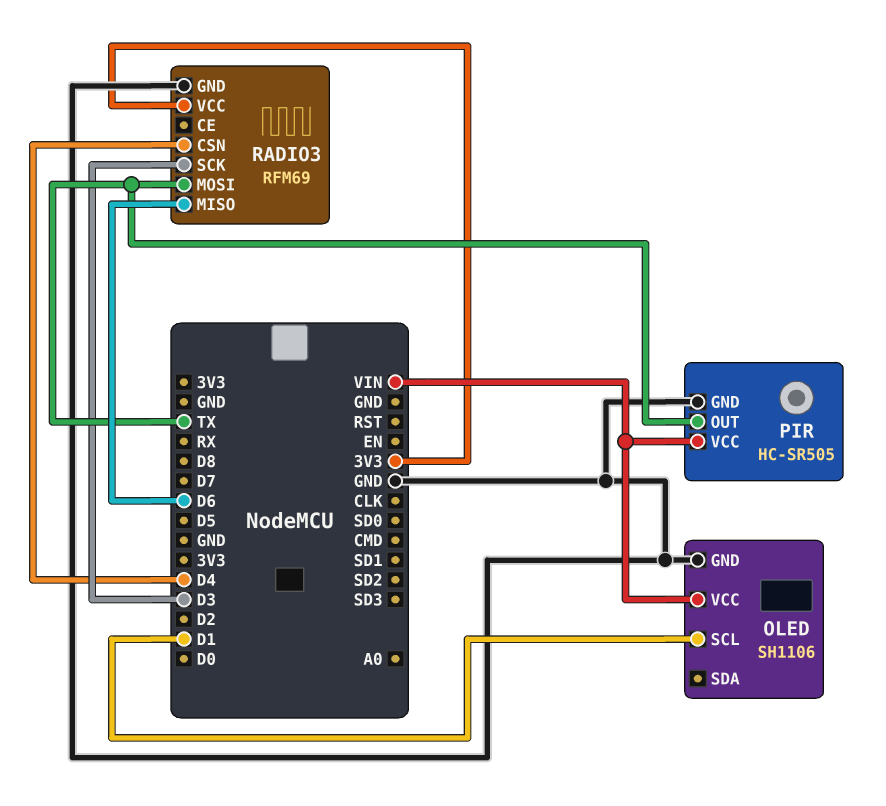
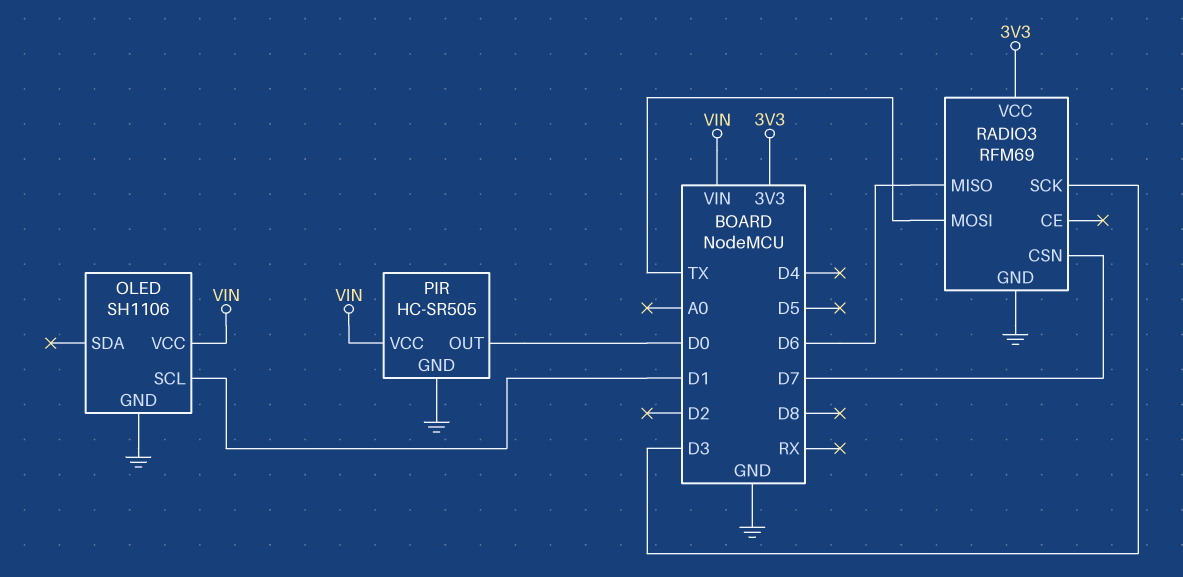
PIR pin OUT: TX -> D0
RADIO3 pin CSN: D4 -> D7

